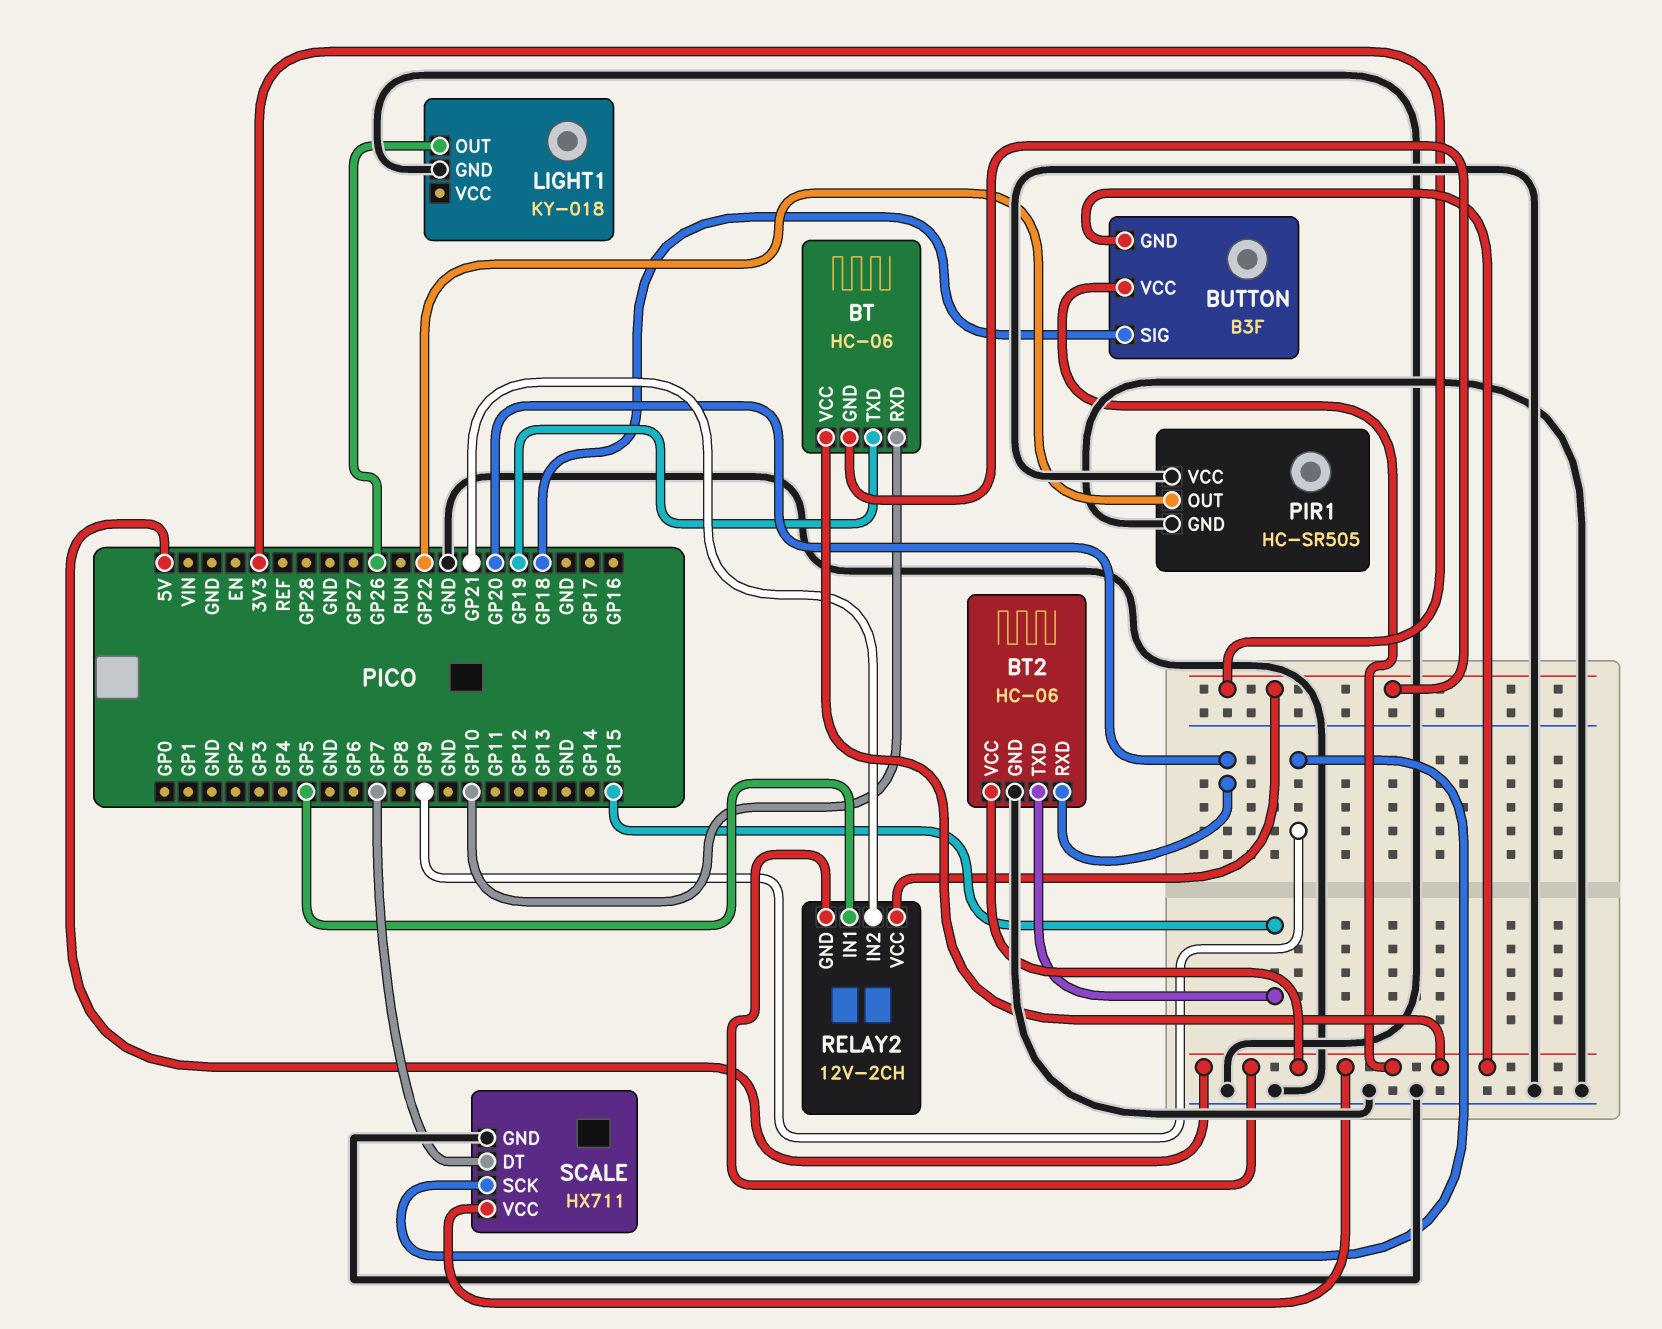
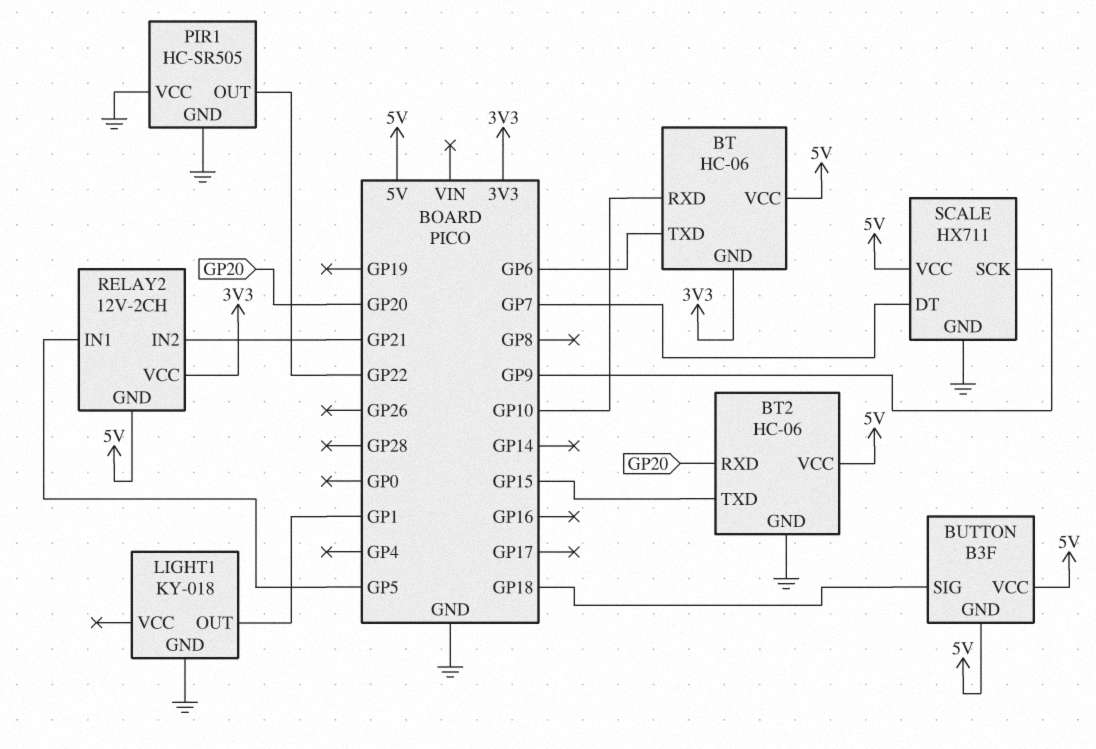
BT pin TXD: GP19 -> GP6
LIGHT1 pin OUT: GP26 -> GP1

